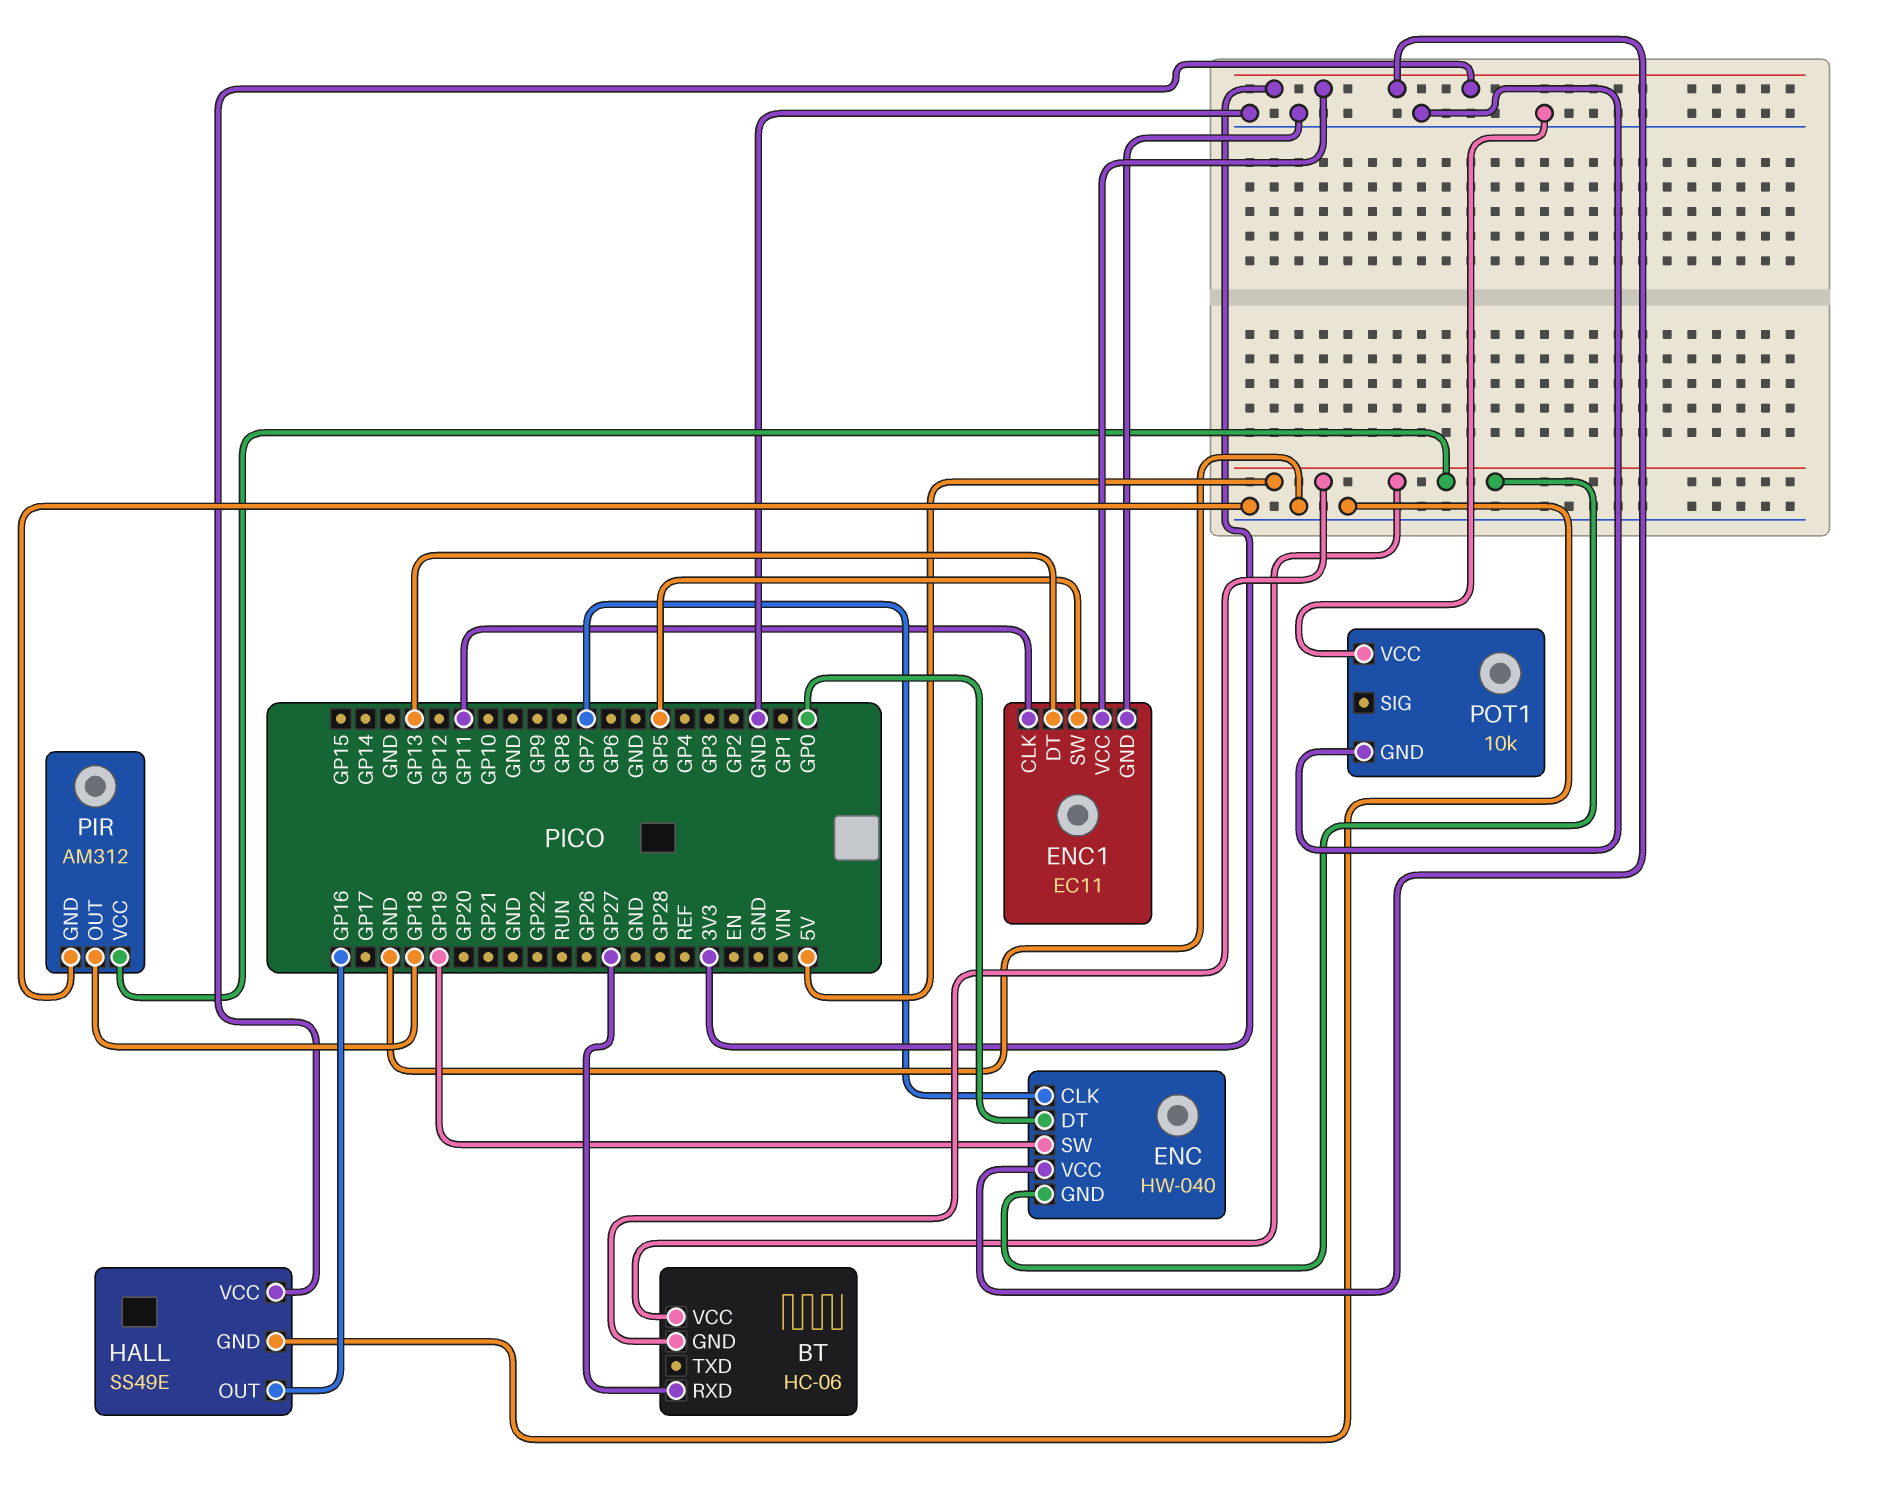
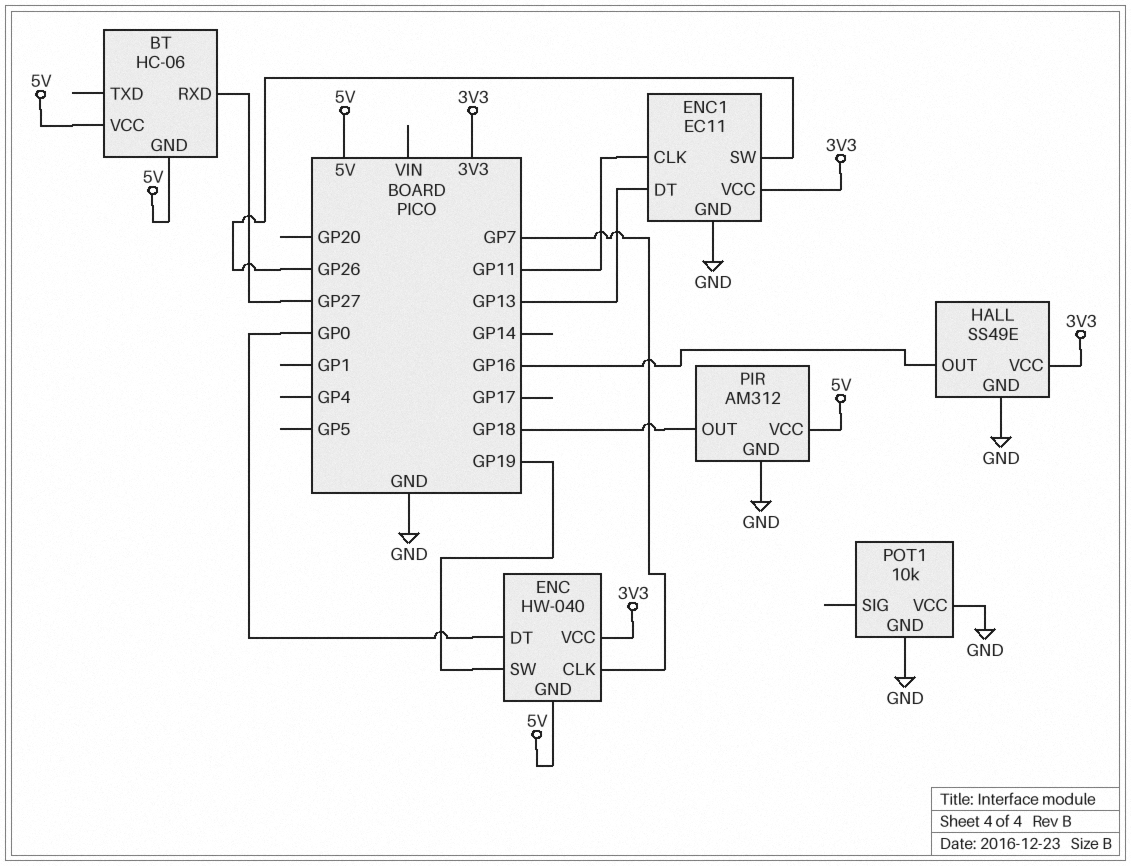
ENC1 pin SW: GP5 -> GP26

